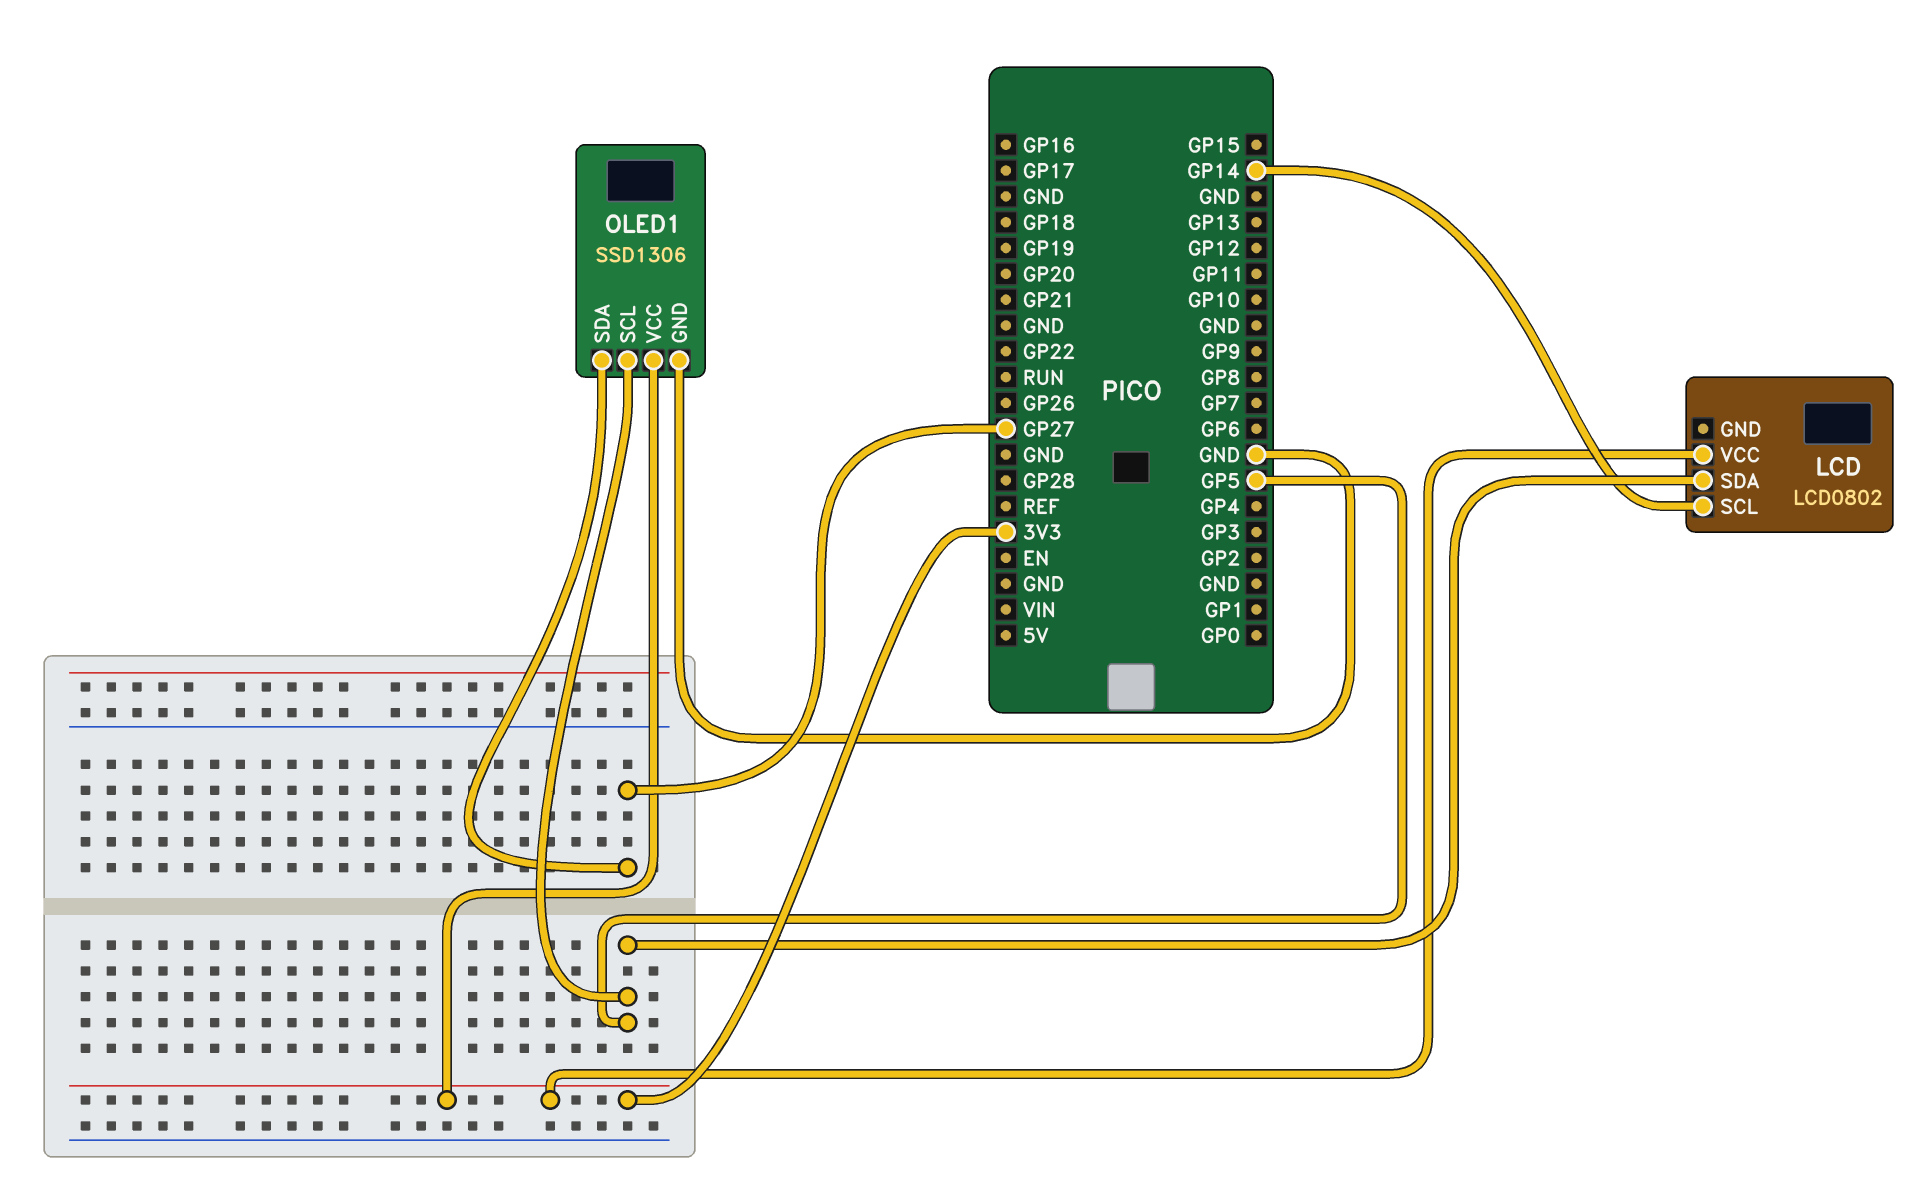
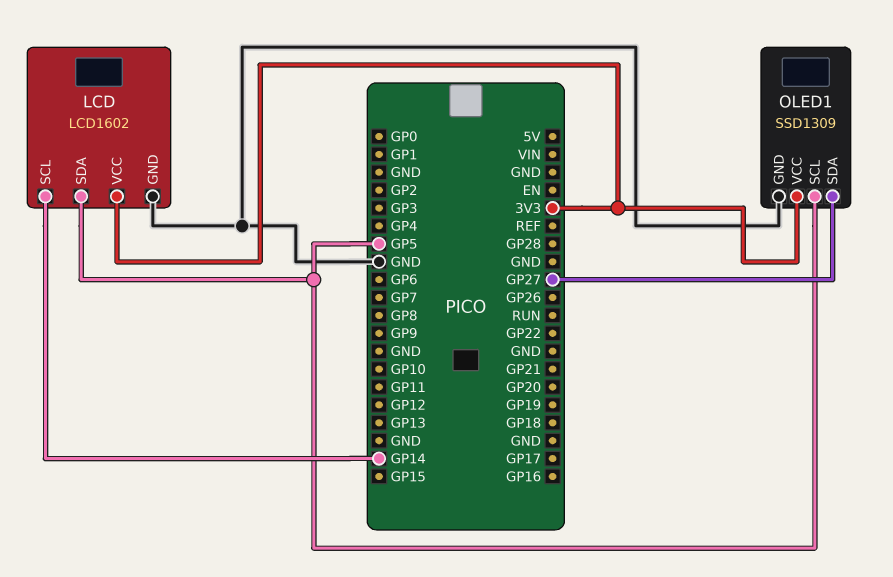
LCD: LCD0802 -> LCD1602
LCD pin GND: none -> GND
OLED1: SSD1306 -> SSD1309

